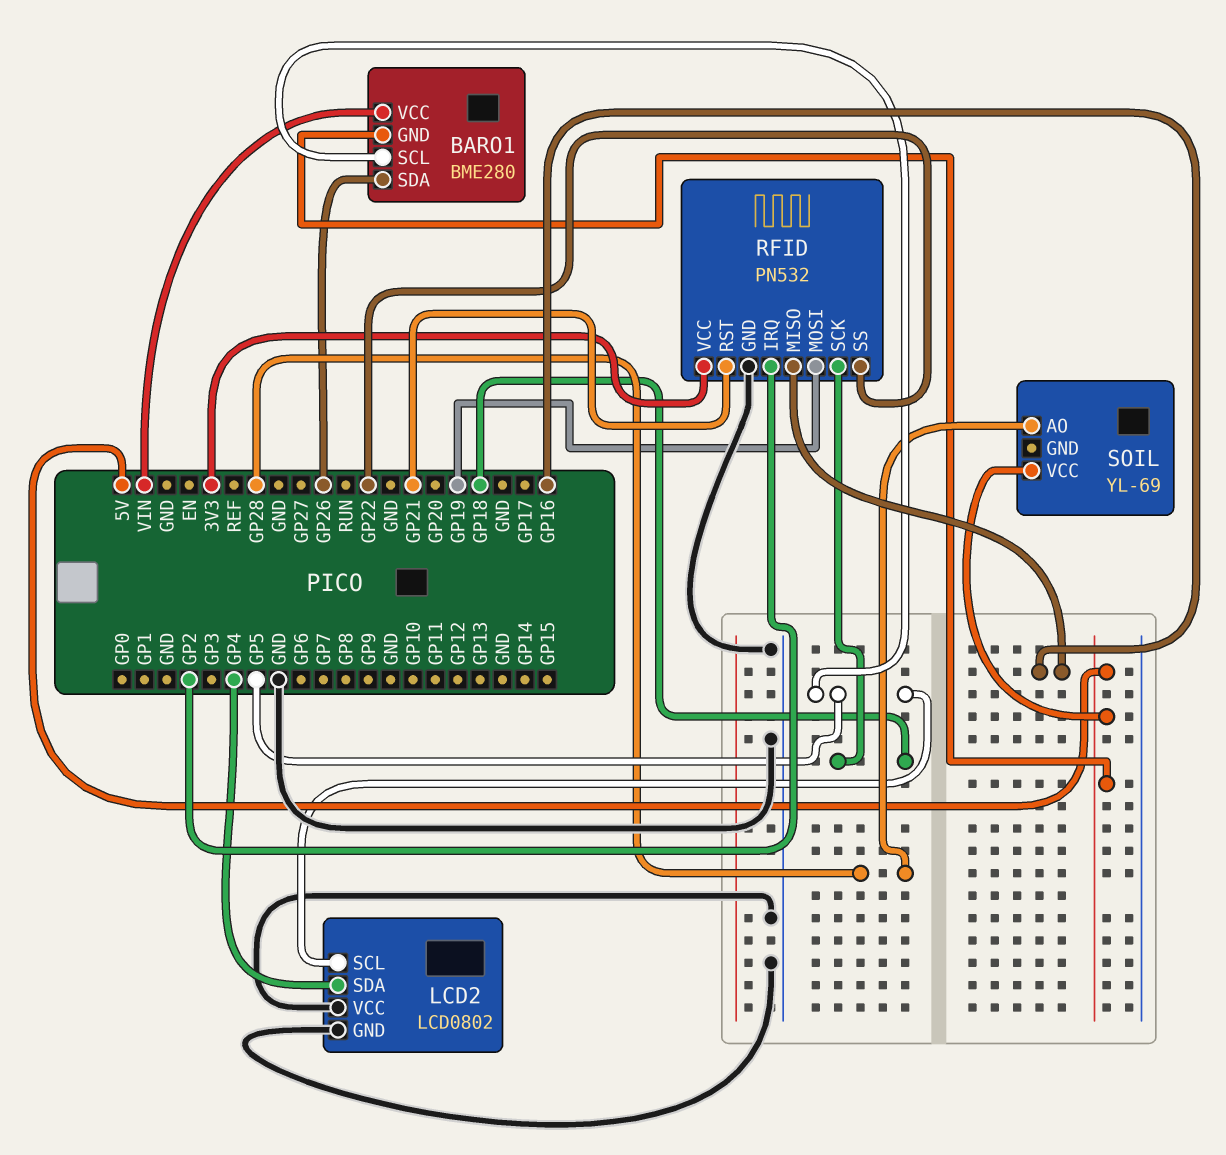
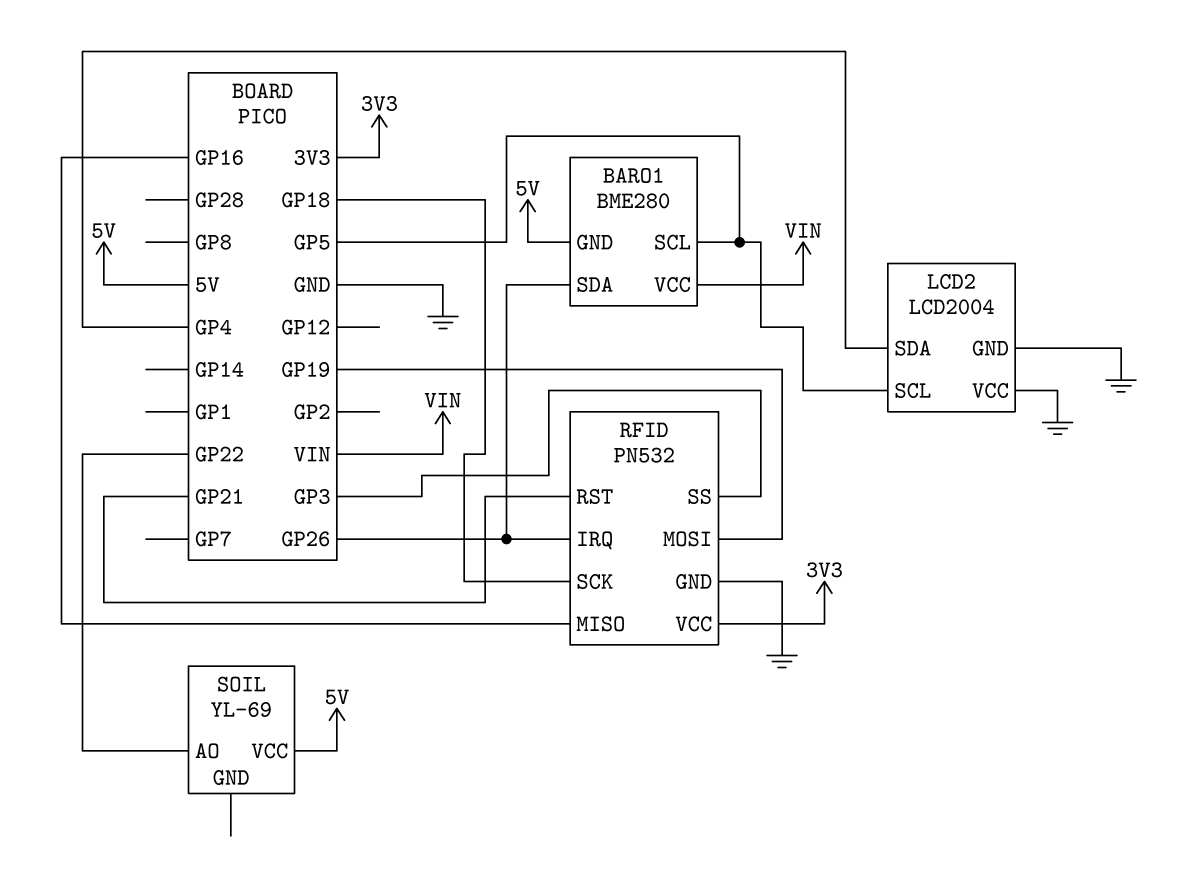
LCD2: LCD0802 -> LCD2004
RFID pin IRQ: GP2 -> GP26
RFID pin SS: GP22 -> GP3
SOIL pin AO: GP28 -> GP22

